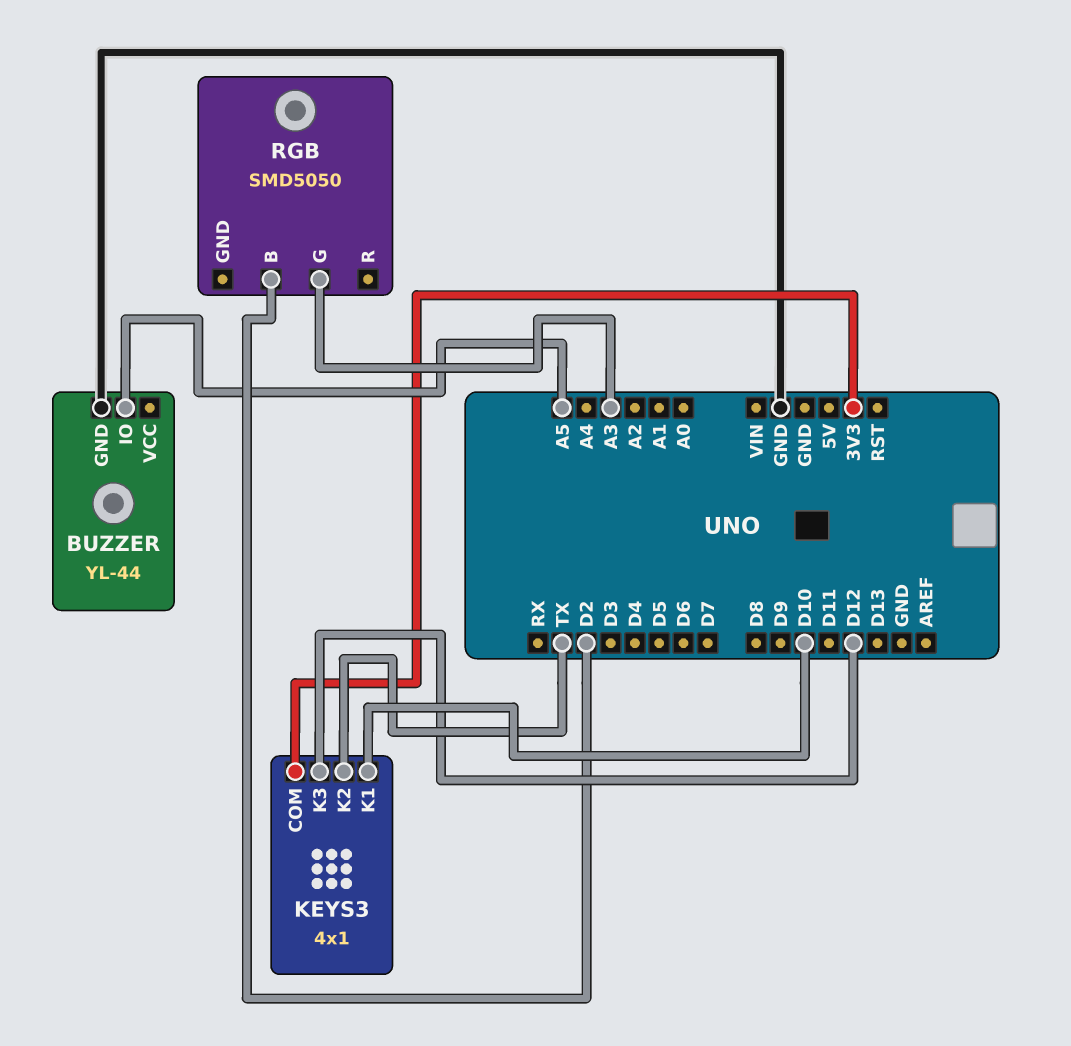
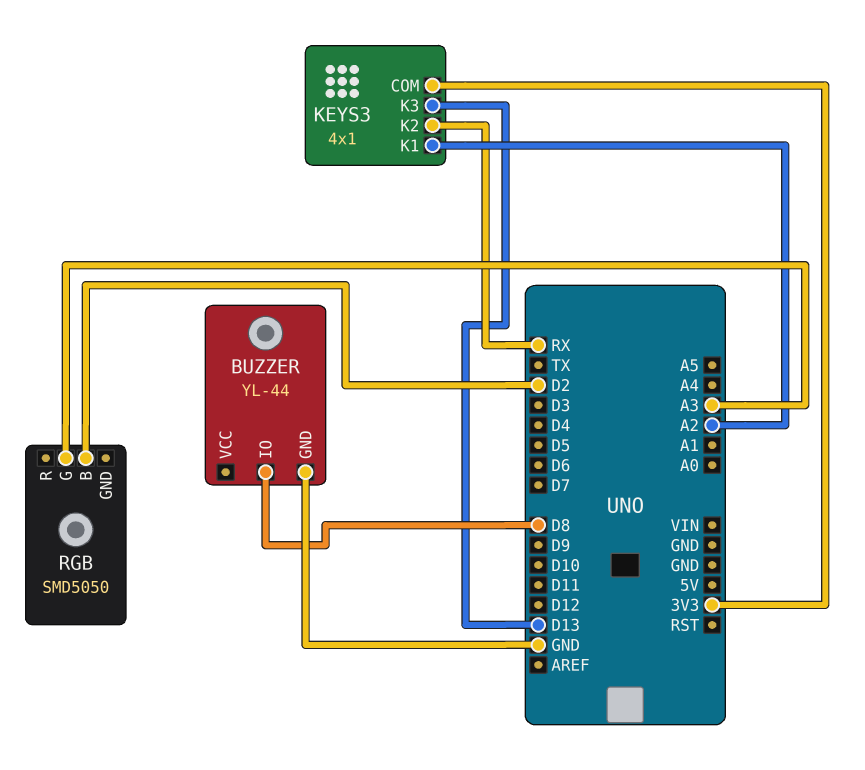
BUZZER pin IO: A5 -> D8
KEYS3 pin K1: D10 -> A2
KEYS3 pin K2: TX -> RX
KEYS3 pin K3: D12 -> D13

